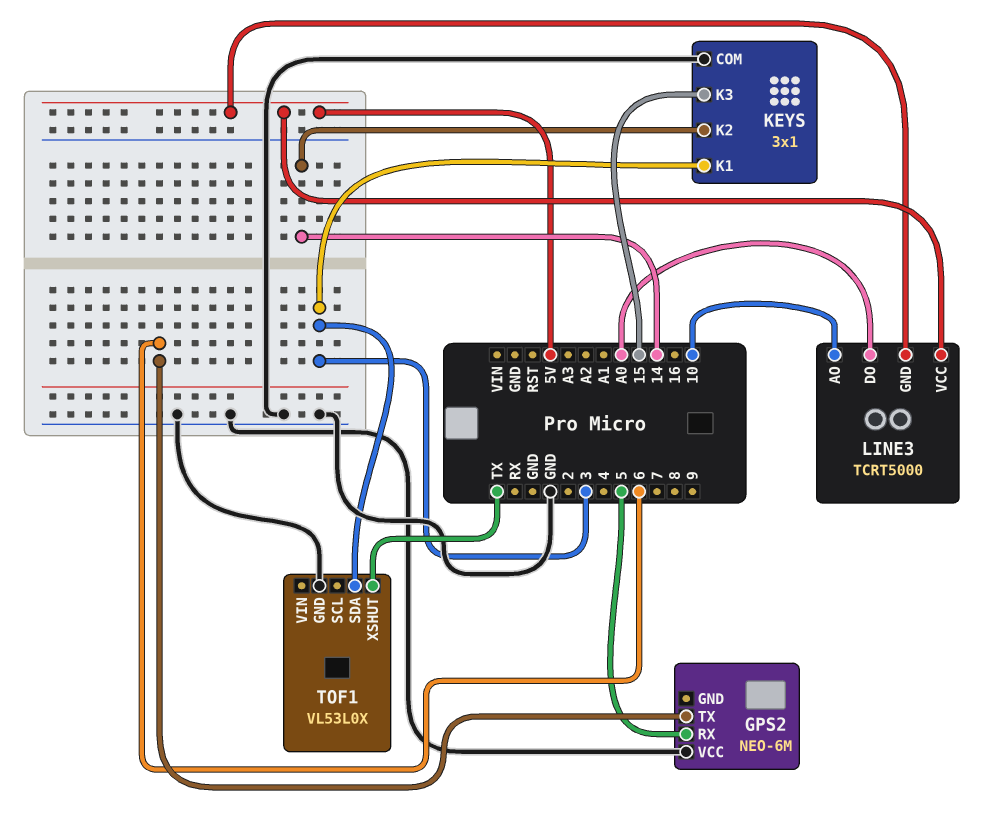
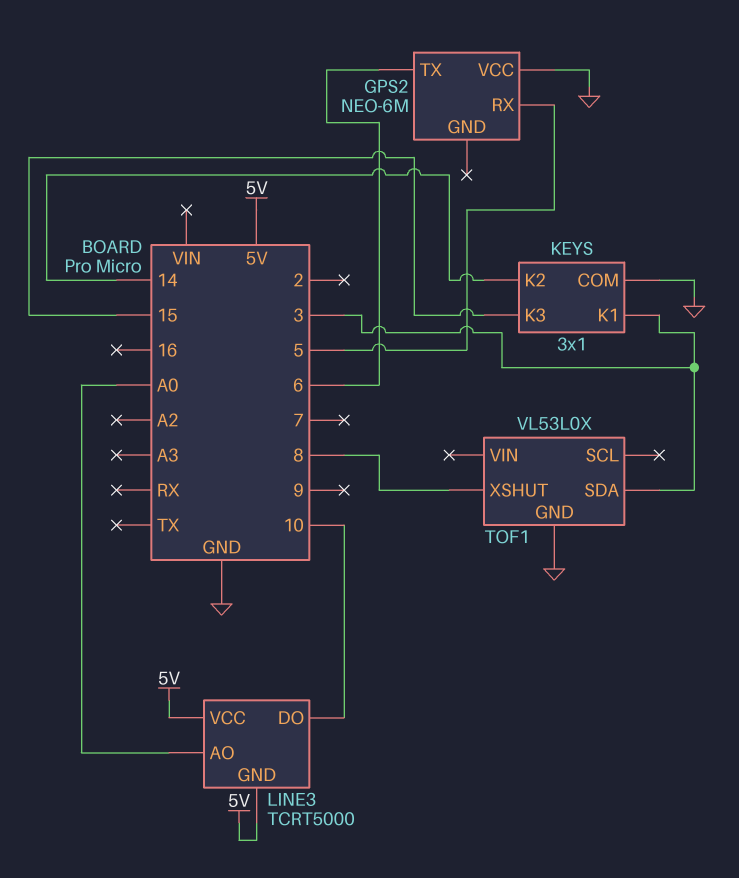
LINE3 pin AO: 10 -> A0
LINE3 pin DO: A0 -> 10
TOF1 pin XSHUT: TX -> 8

